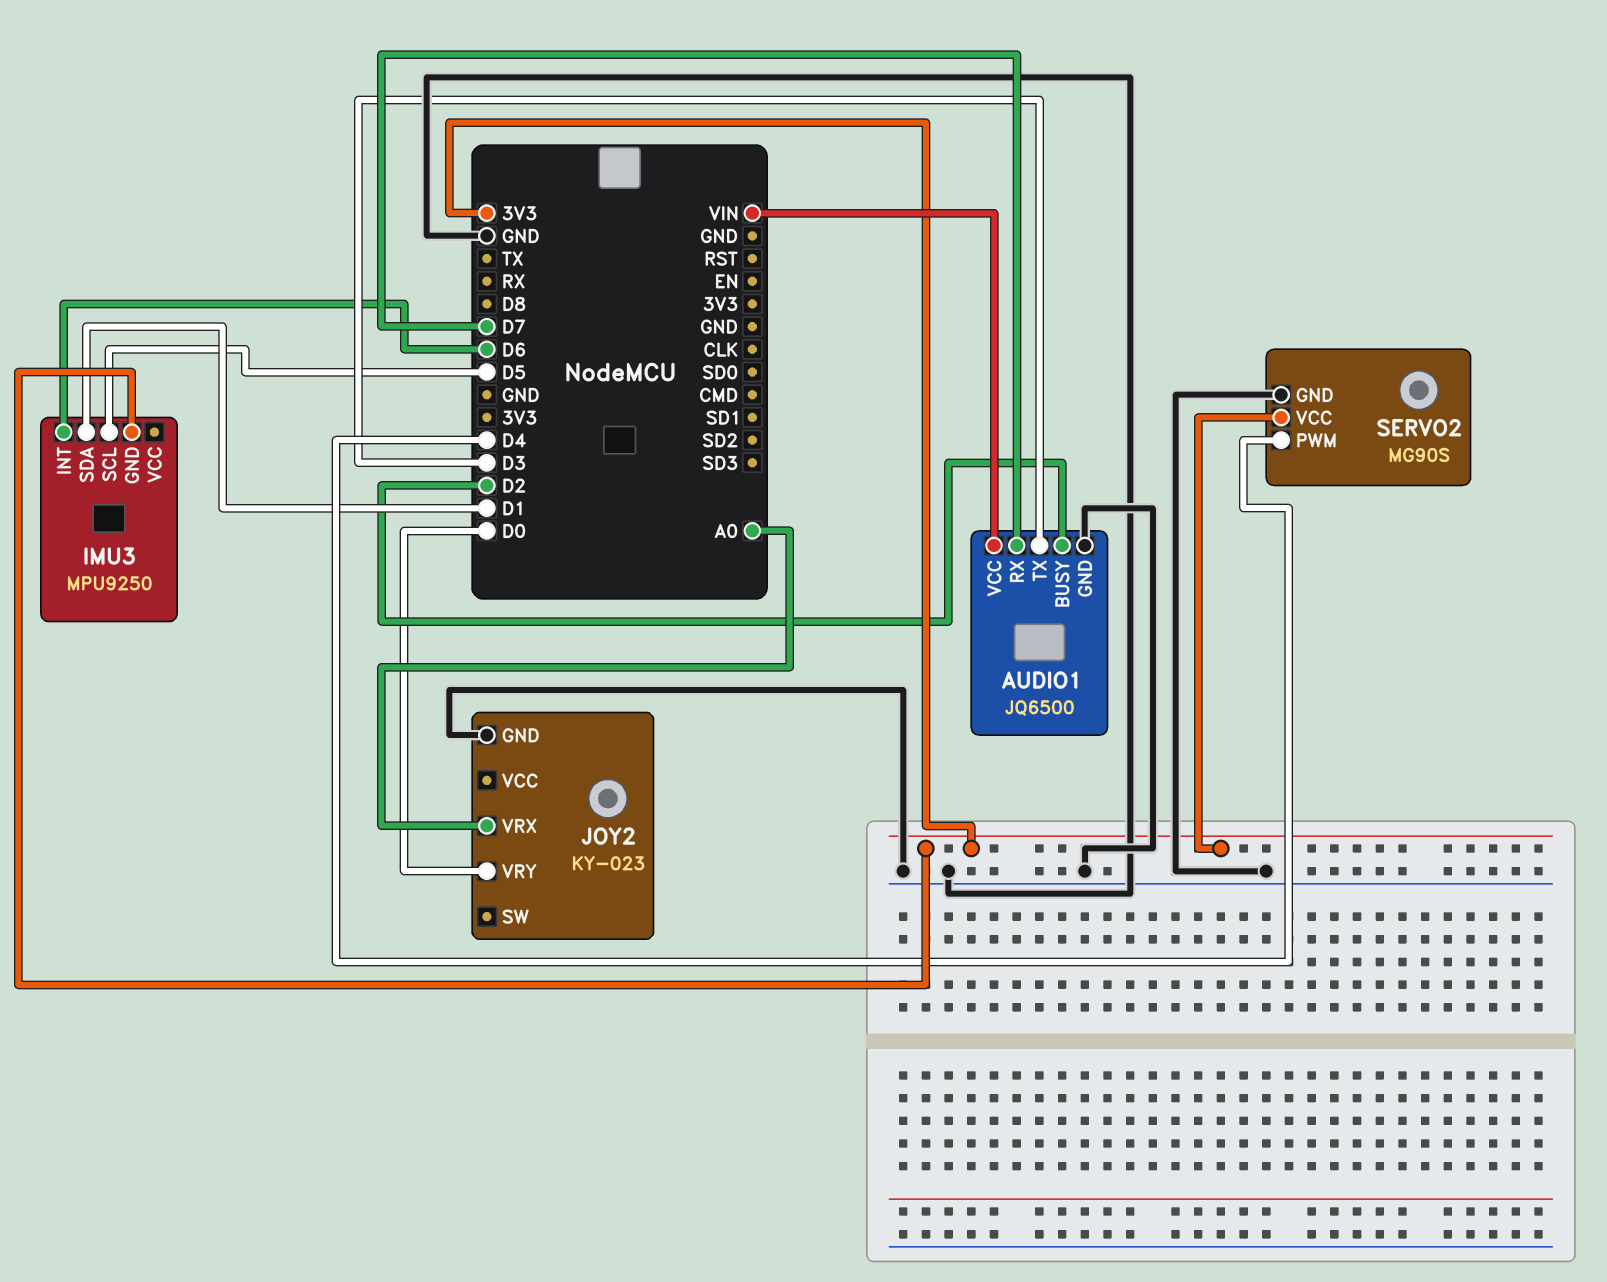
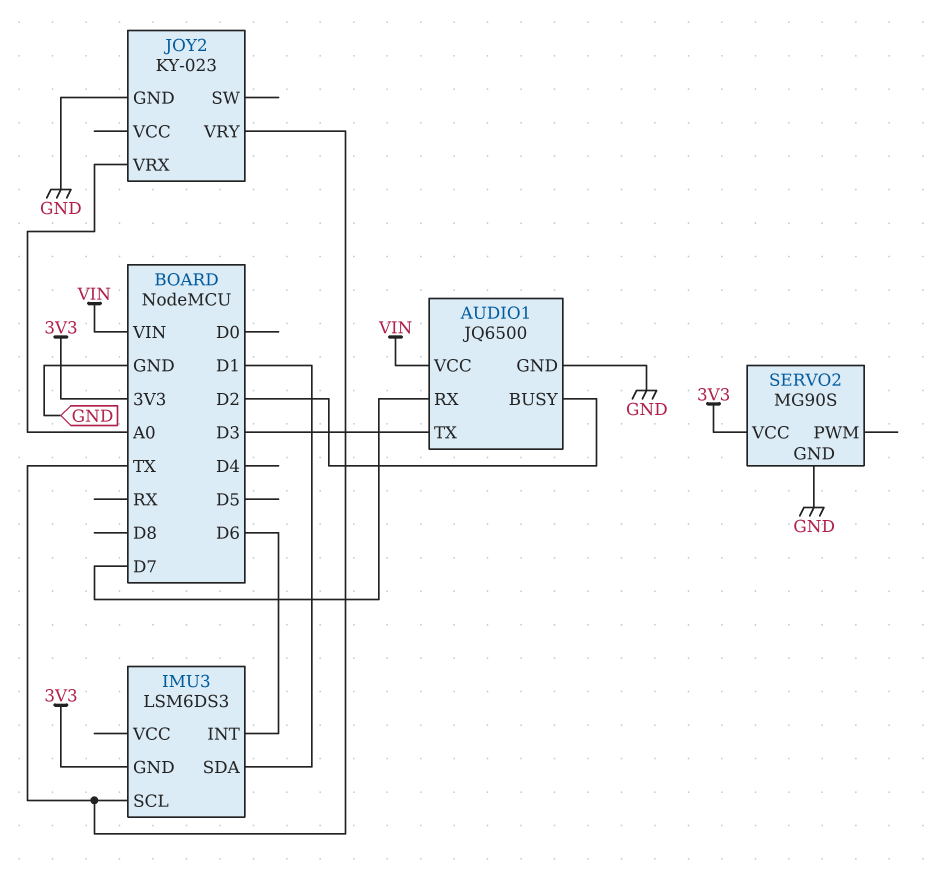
IMU3: MPU9250 -> LSM6DS3
IMU3 pin SCL: D5 -> TX
JOY2 pin VRY: D0 -> TX
SERVO2 pin PWM: D4 -> none

